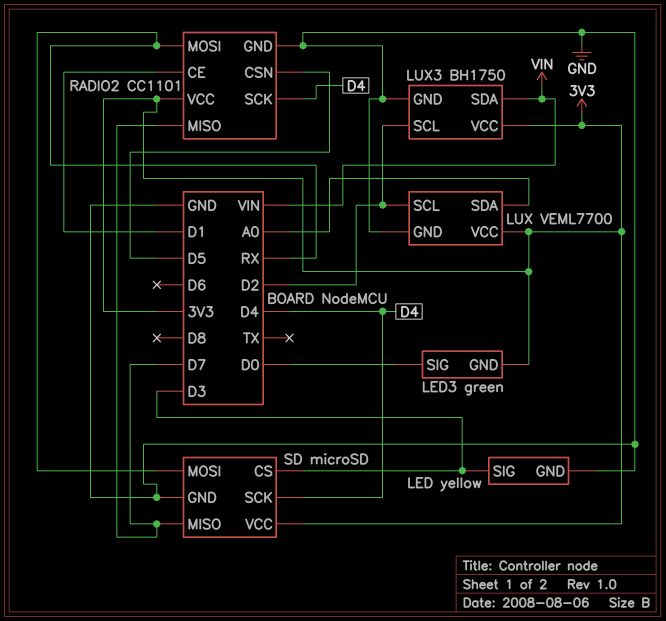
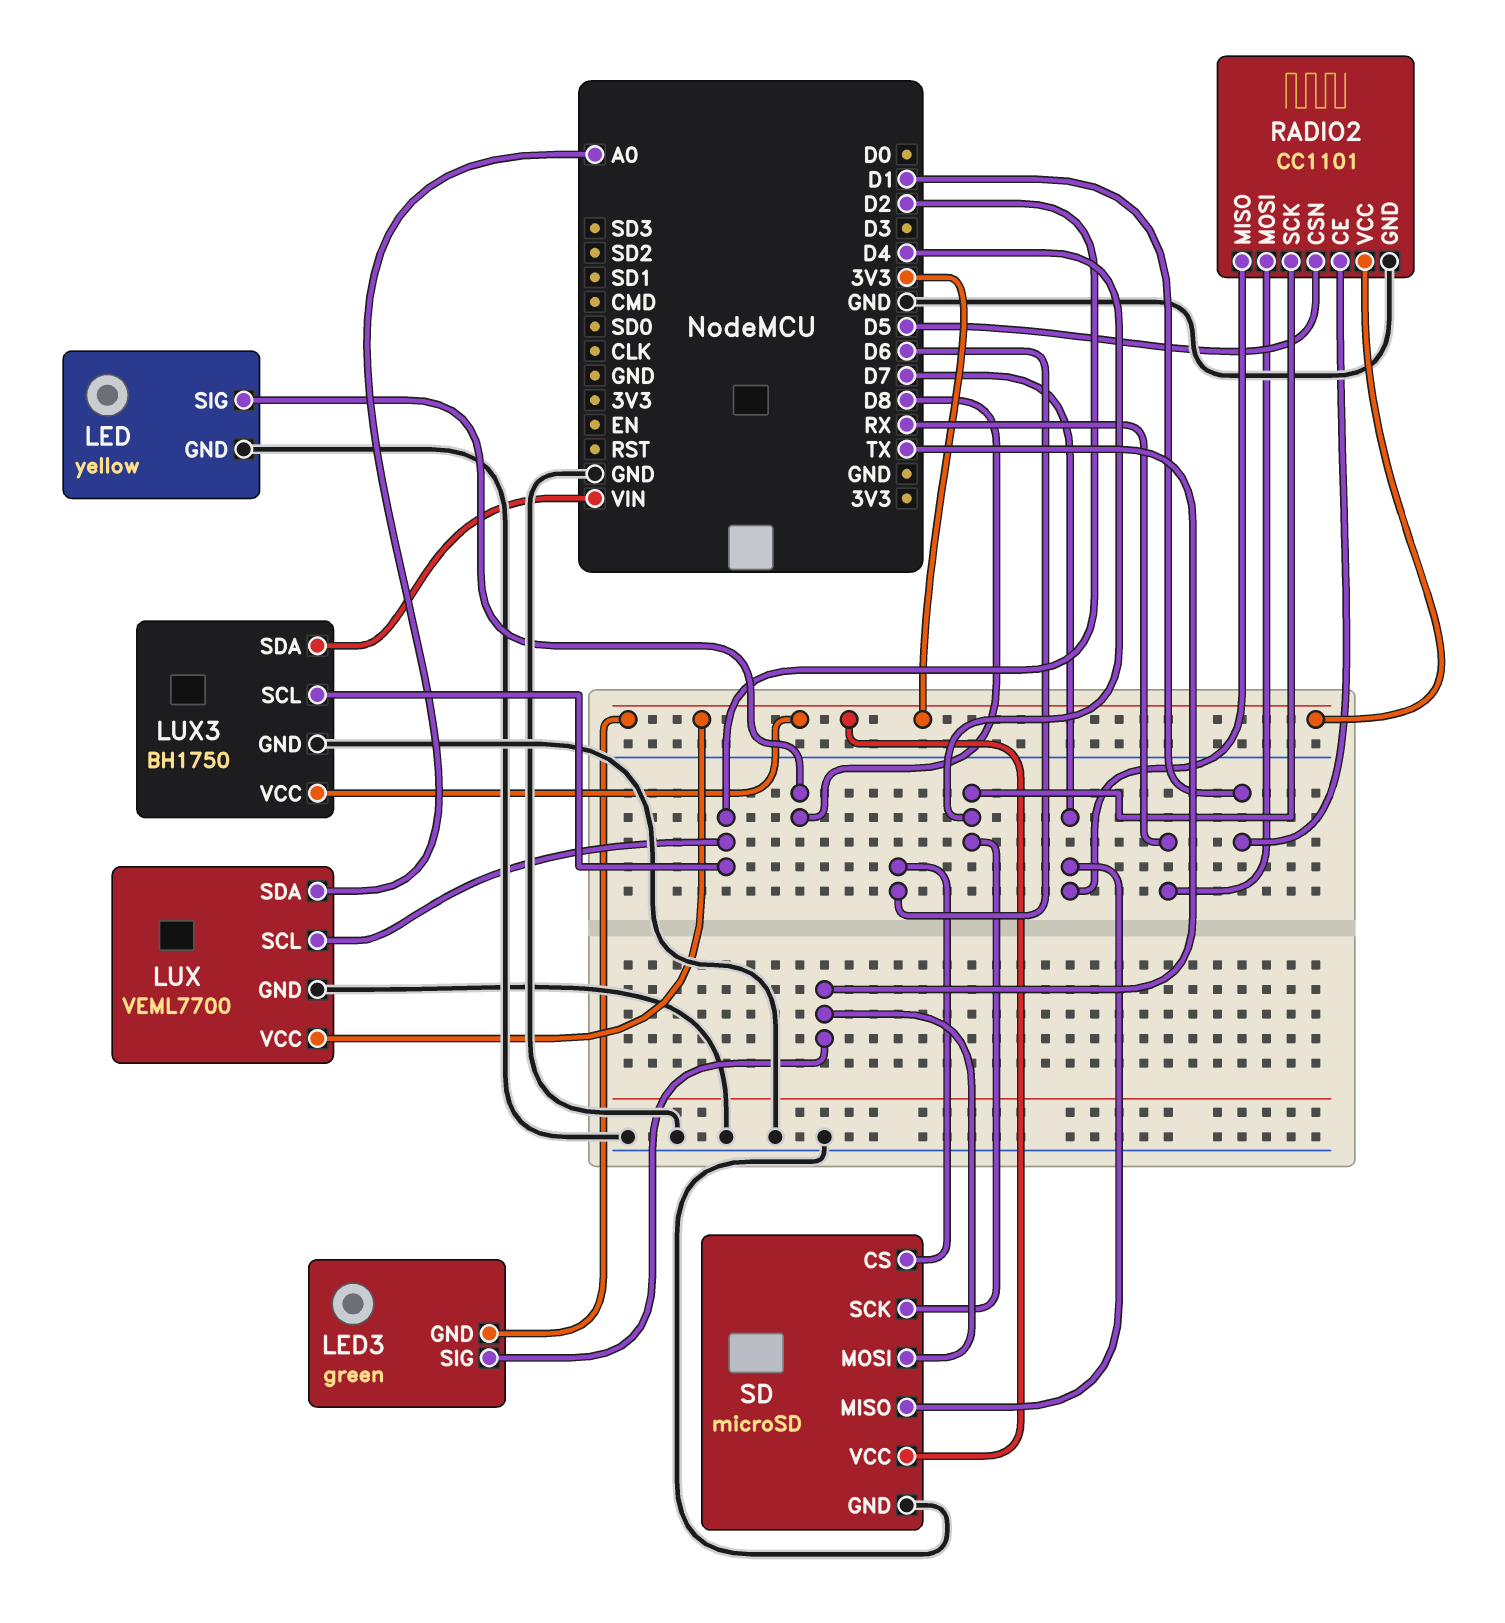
LED pin SIG: D3 -> D8
LED3 pin SIG: D0 -> TX
SD pin CS: D3 -> D6
SD pin MOSI: RX -> TX

